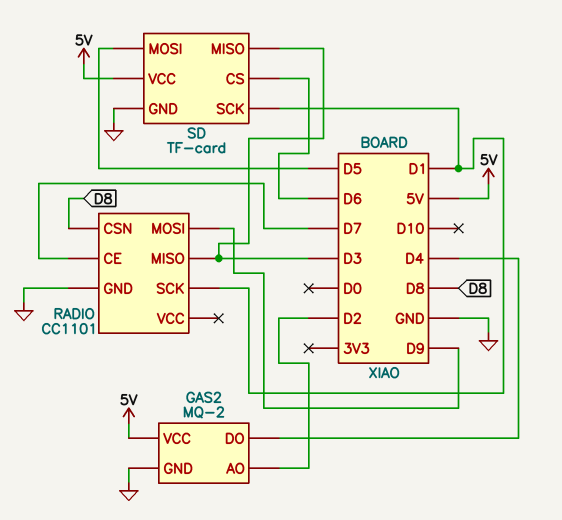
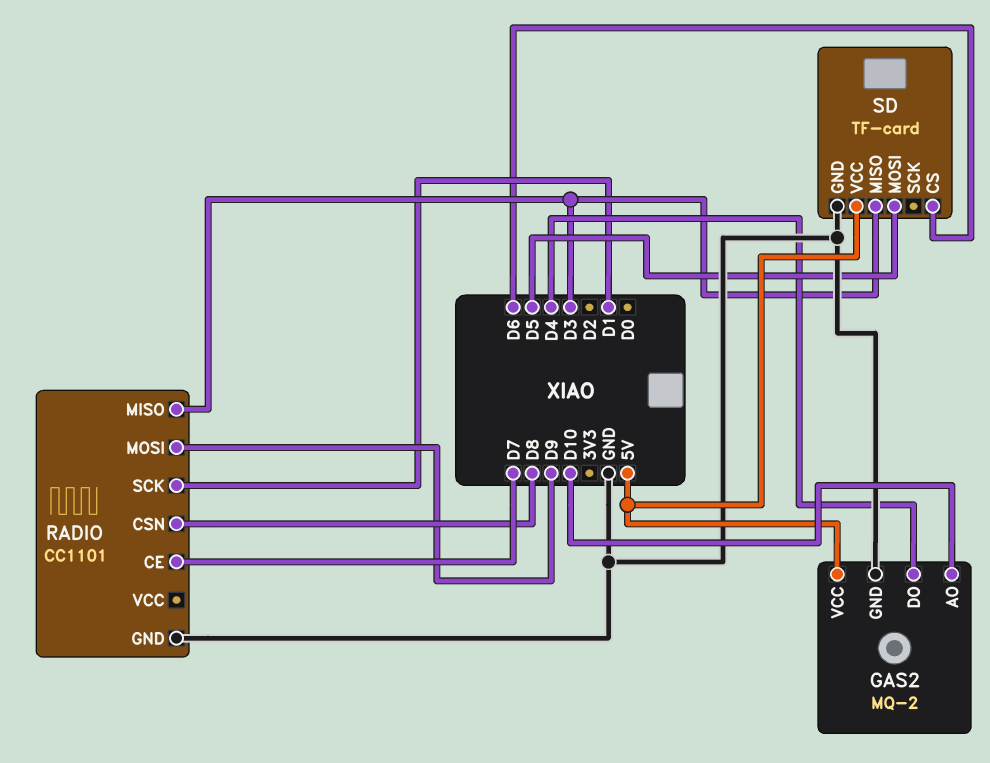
GAS2 pin AO: D2 -> D10
SD pin SCK: D1 -> none

